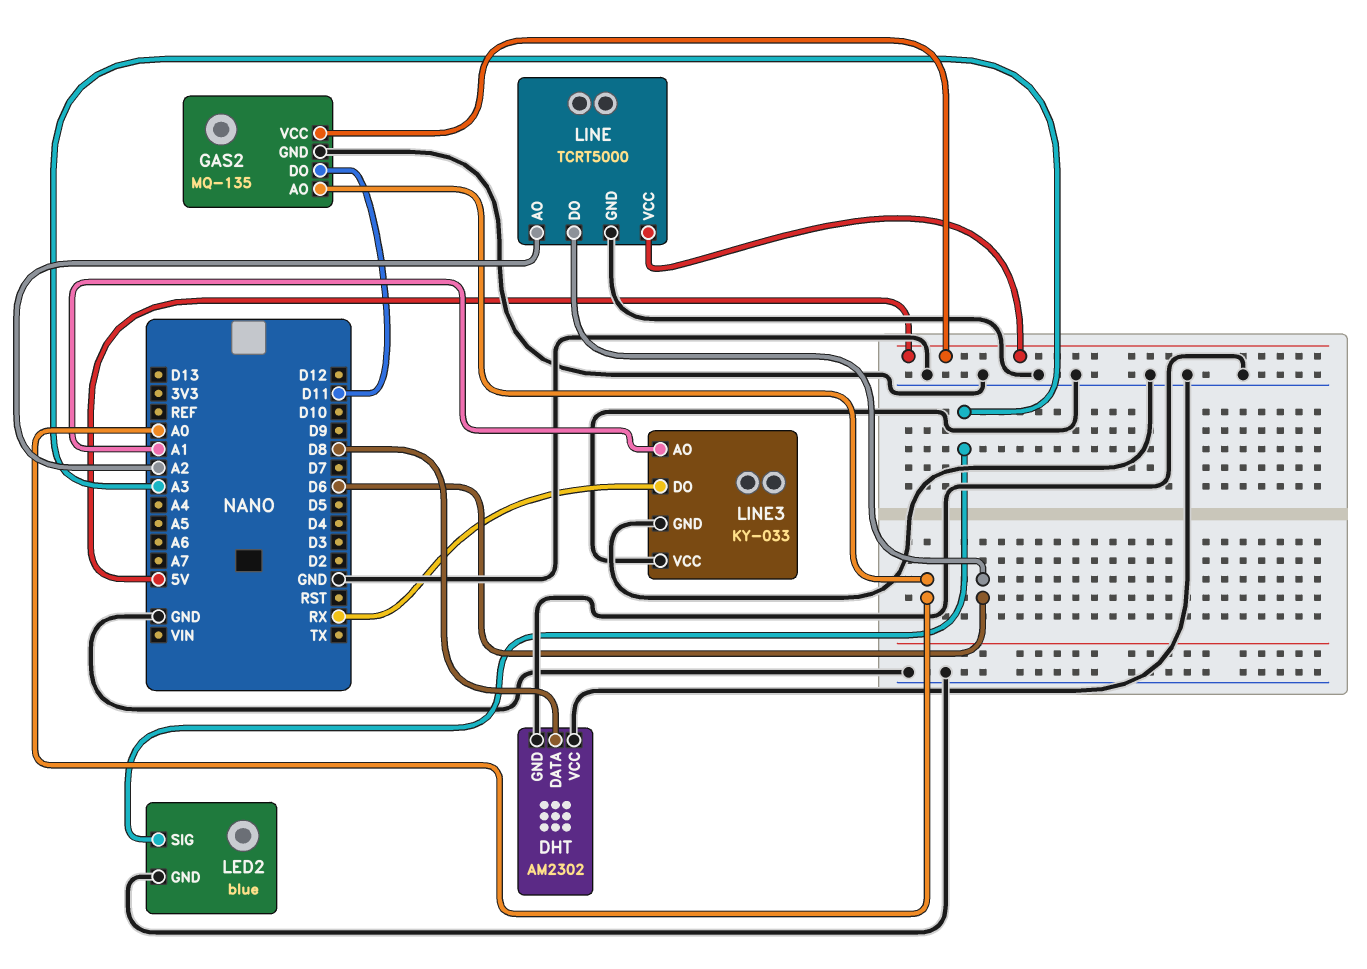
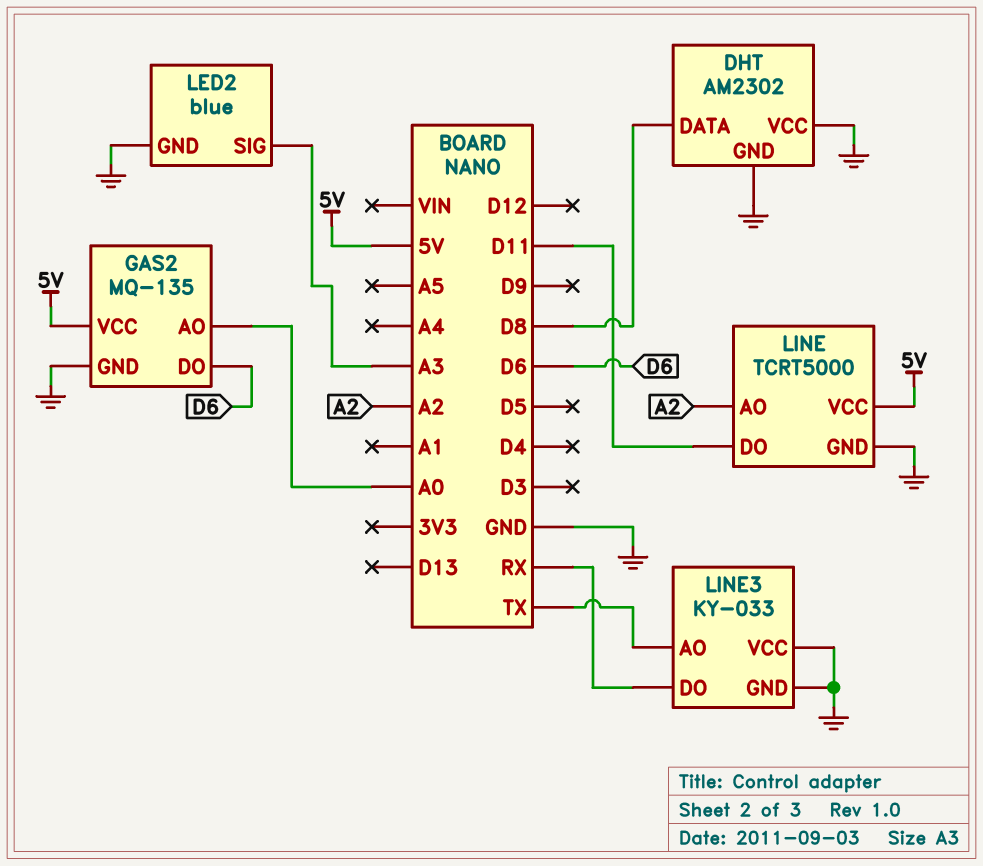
GAS2 pin DO: D11 -> D6
LINE pin DO: D6 -> D11
LINE3 pin AO: A1 -> TX

